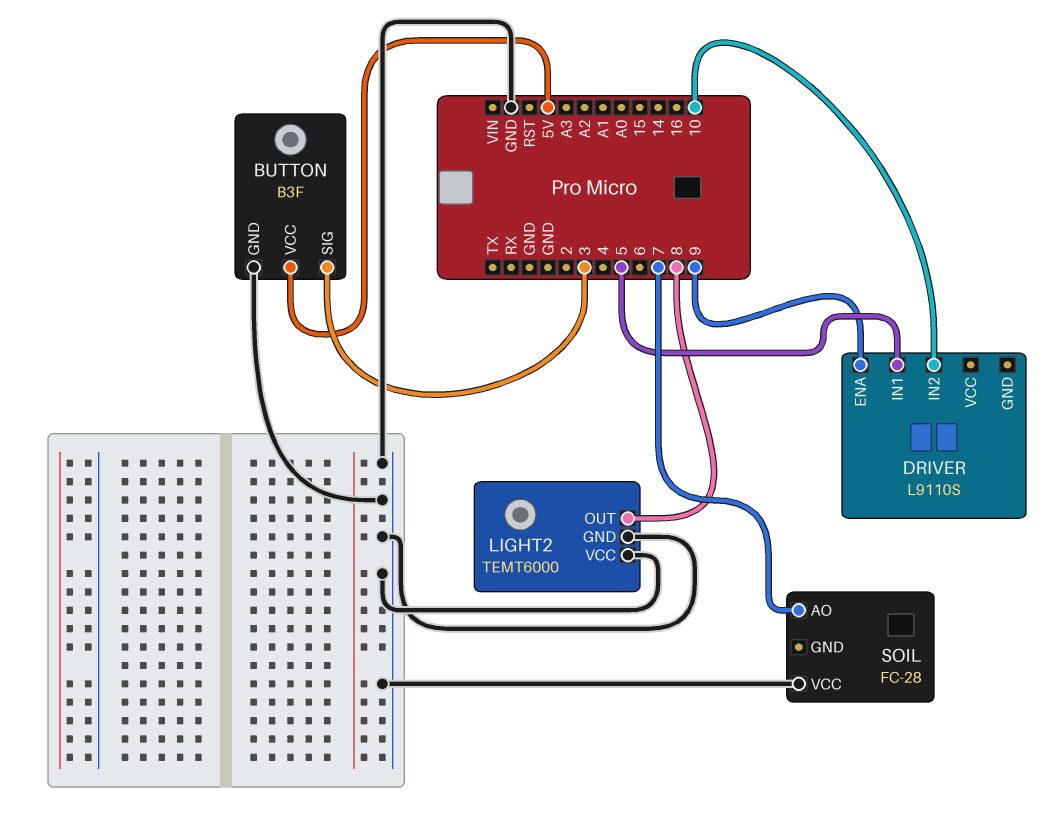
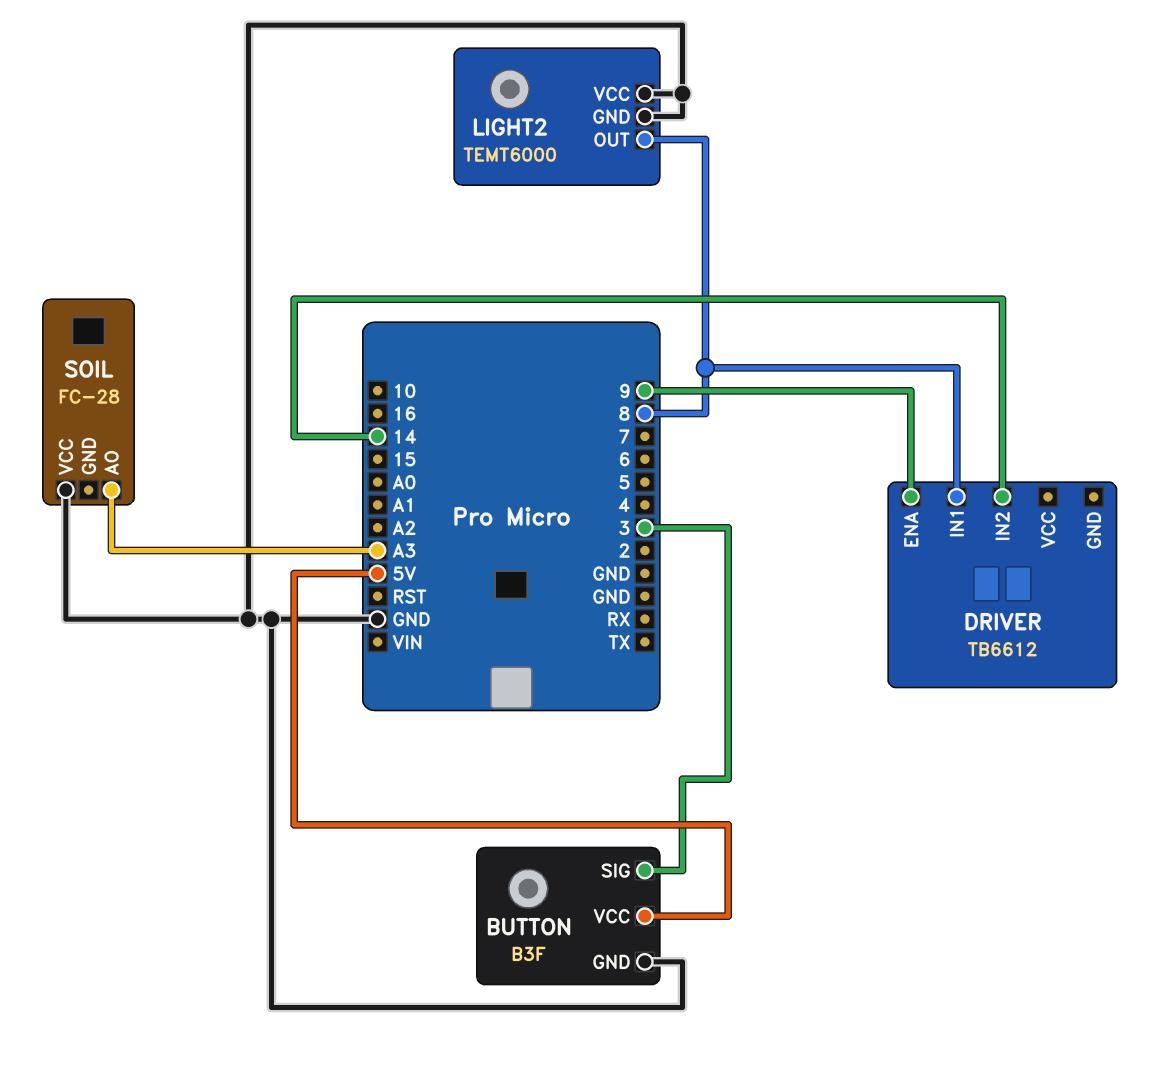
DRIVER: L9110S -> TB6612
DRIVER pin IN1: 5 -> 8
DRIVER pin IN2: 10 -> 14
SOIL pin AO: 7 -> A3

